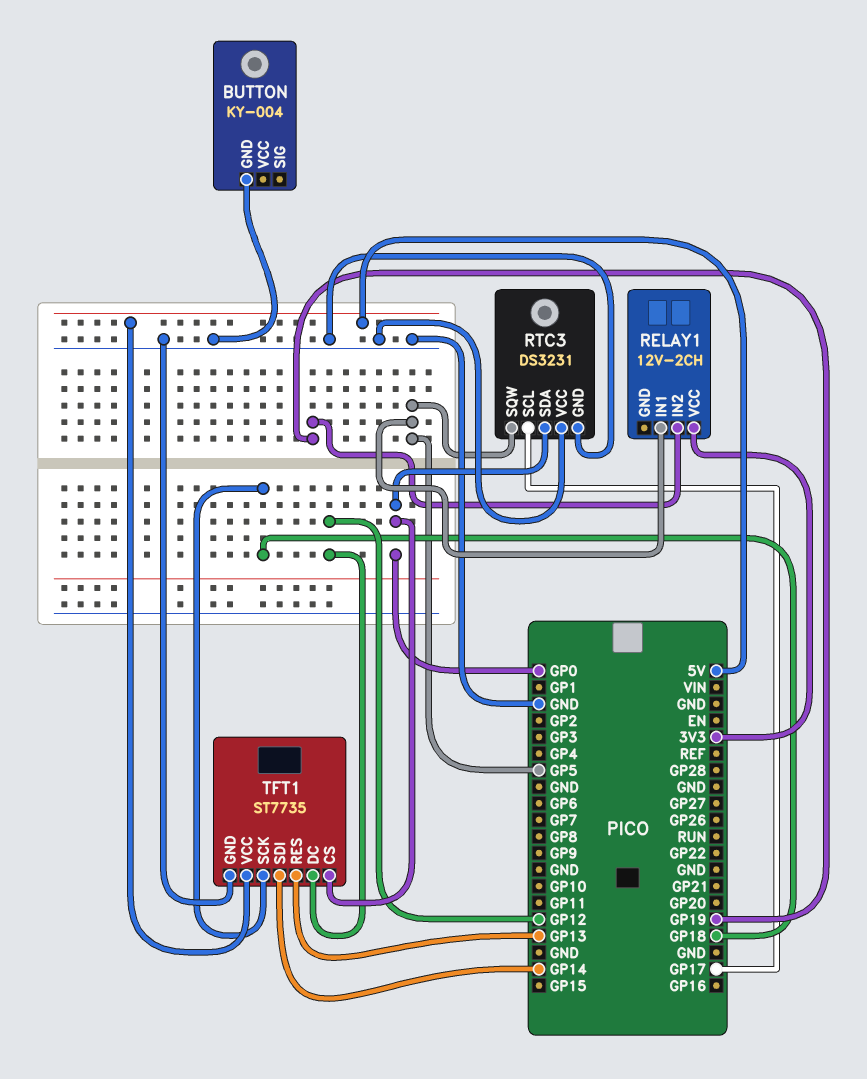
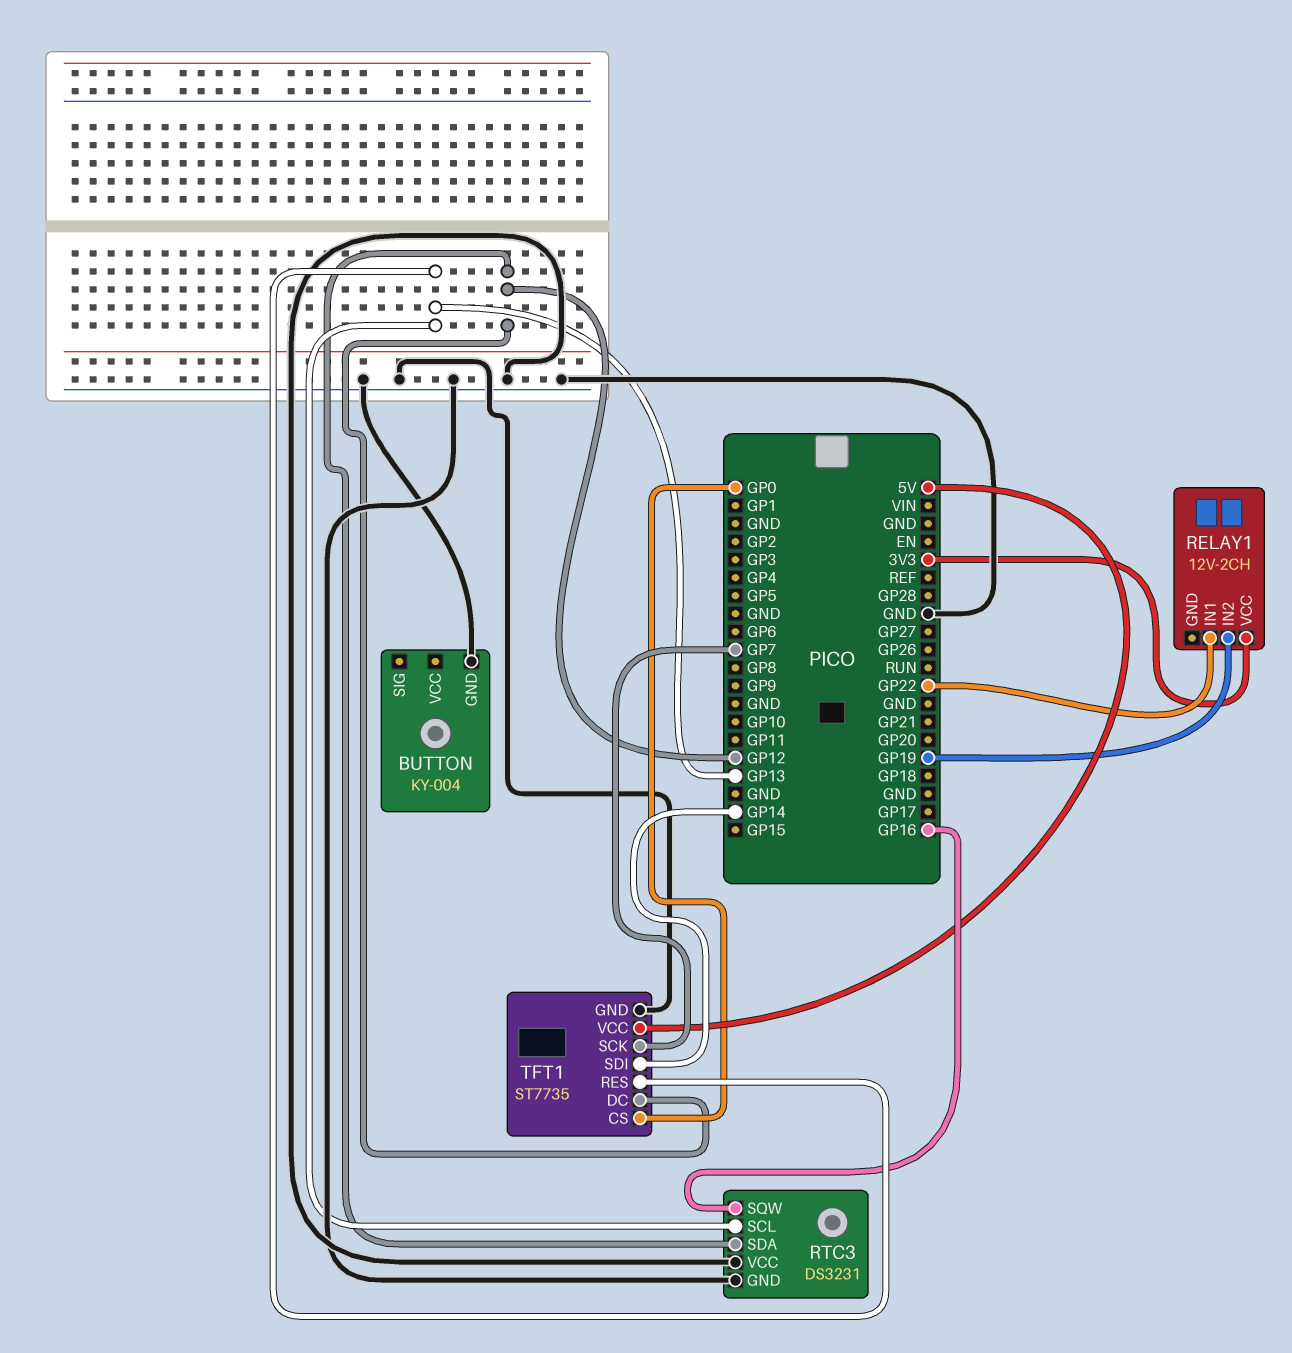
RELAY1 pin IN1: GP5 -> GP22
RTC3 pin SCL: GP17 -> GP13
RTC3 pin SDA: GP0 -> GP12
RTC3 pin SQW: GP5 -> GP16
TFT1 pin SCK: GP18 -> GP7

